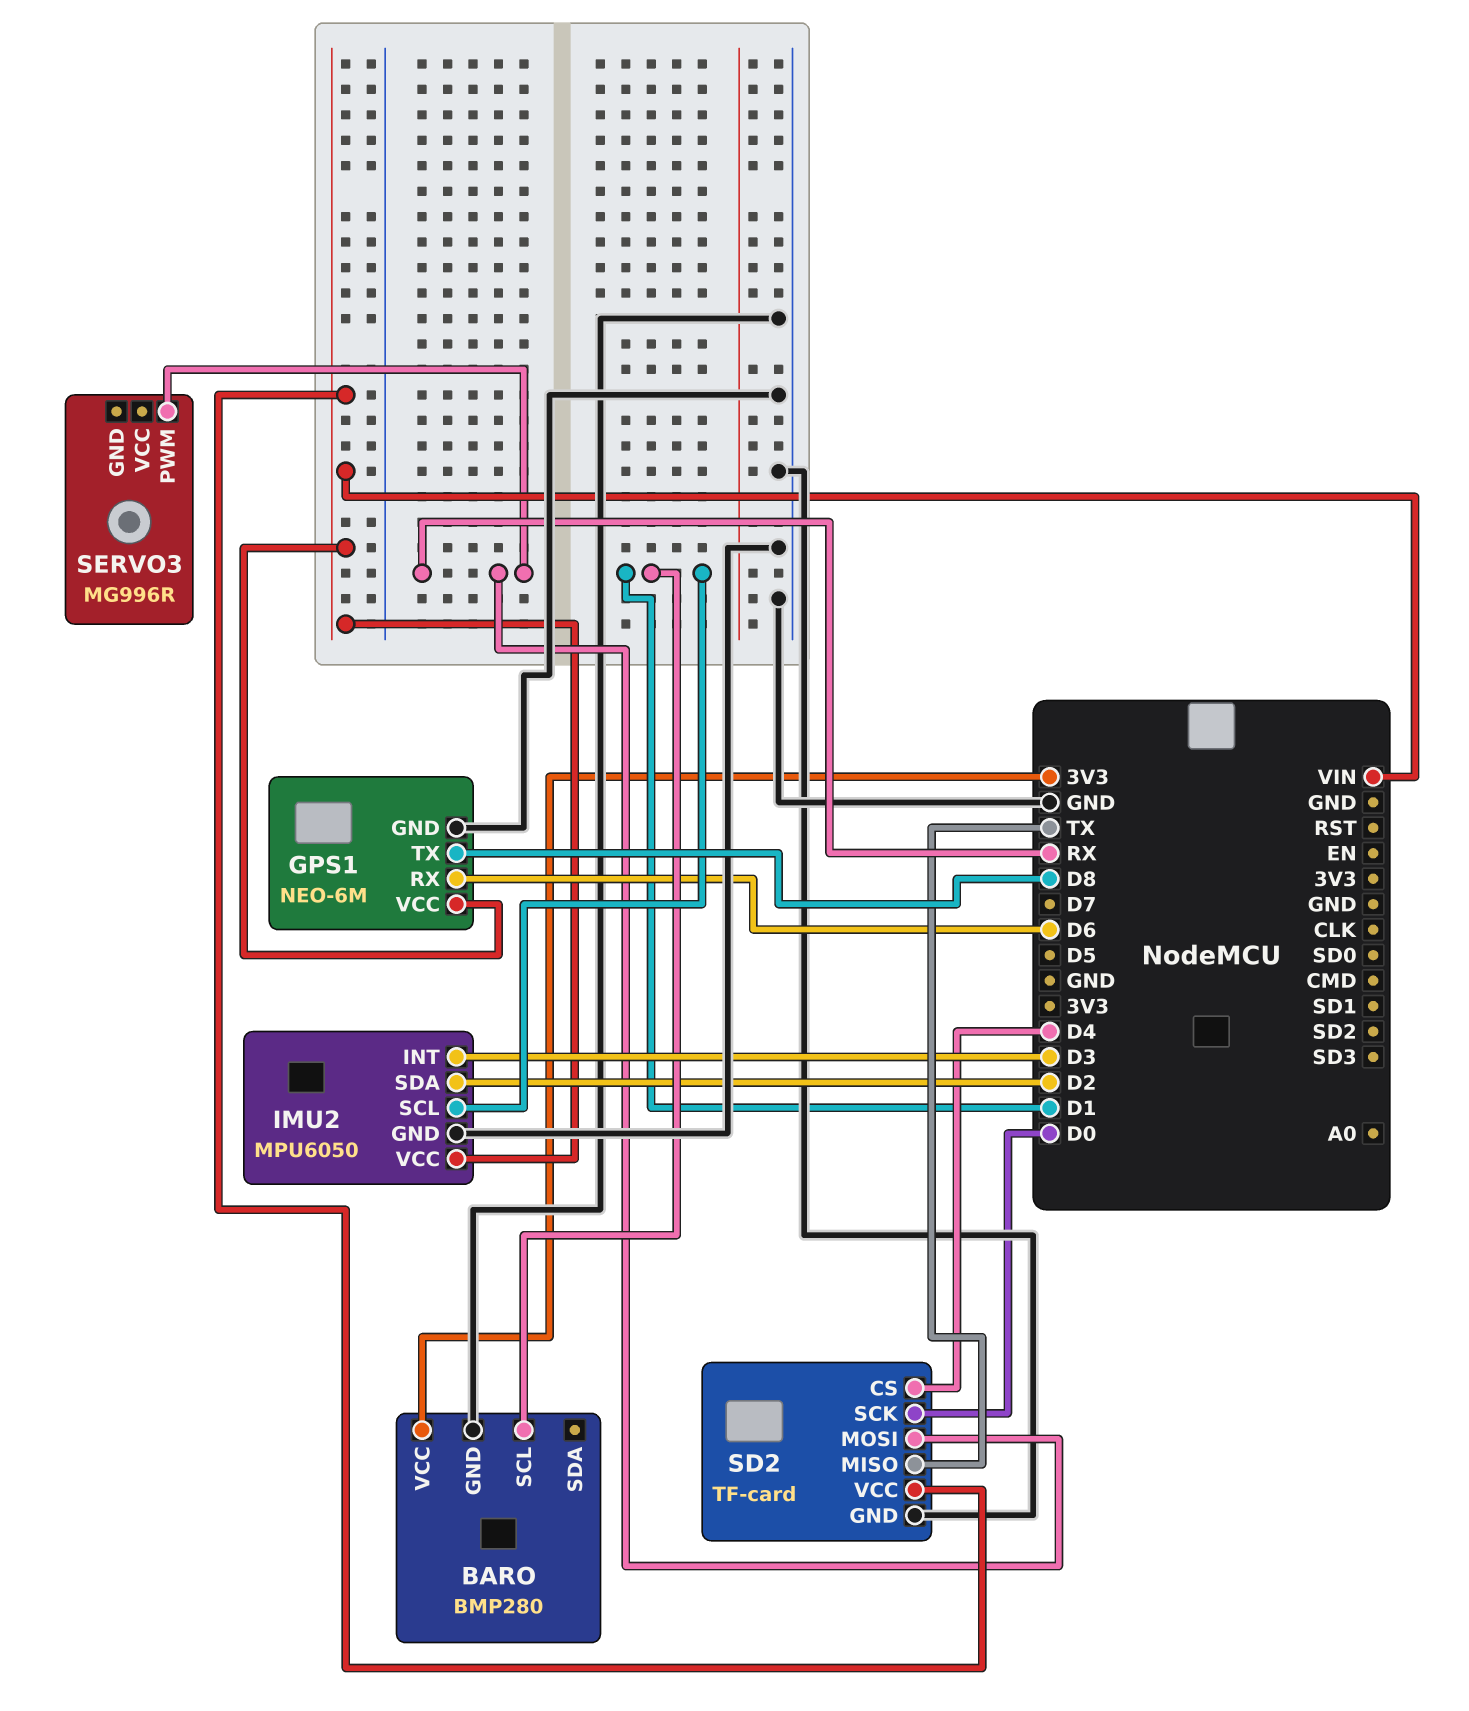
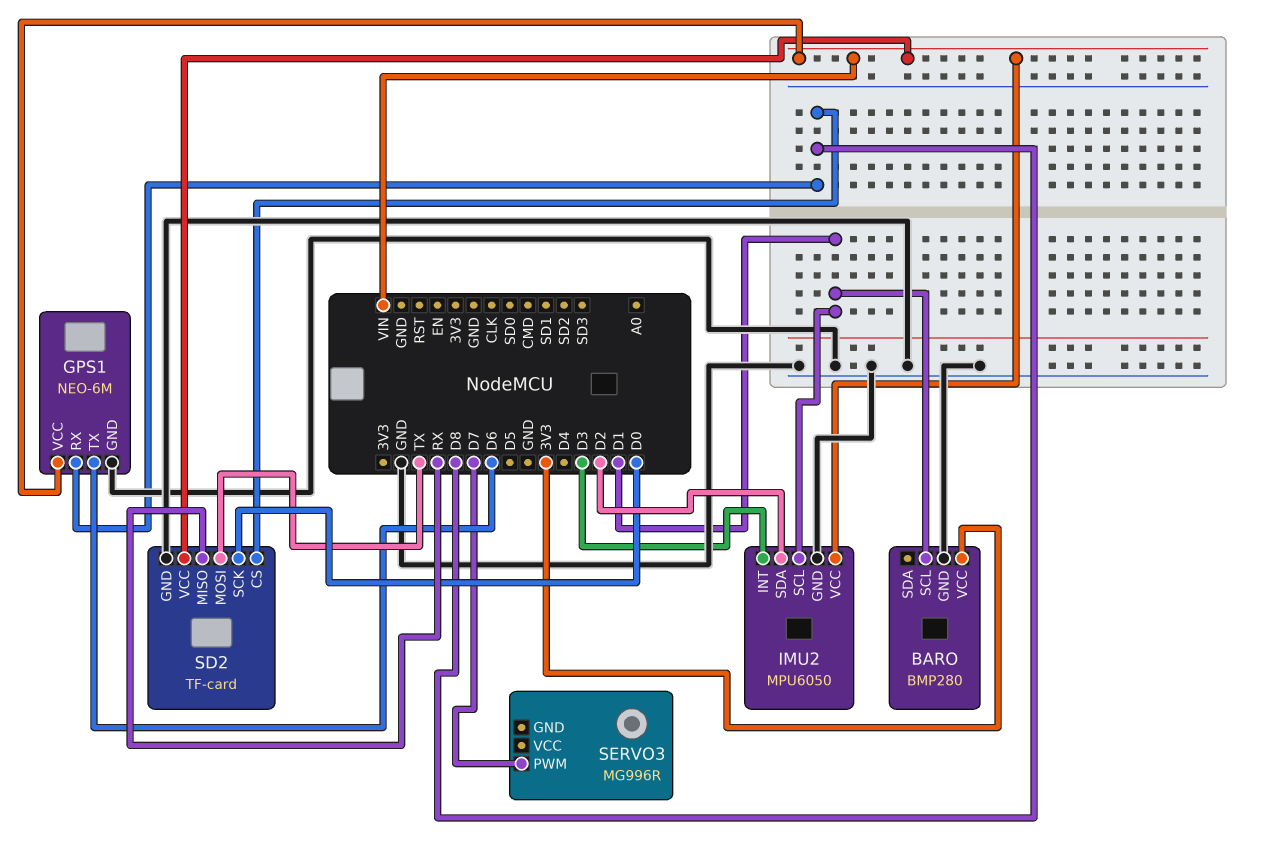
GPS1 pin RX: D6 -> D8
GPS1 pin TX: D8 -> D6
SD2 pin CS: D4 -> D8
SD2 pin MISO: TX -> RX
SD2 pin MOSI: RX -> TX
SERVO3 pin PWM: RX -> D7

